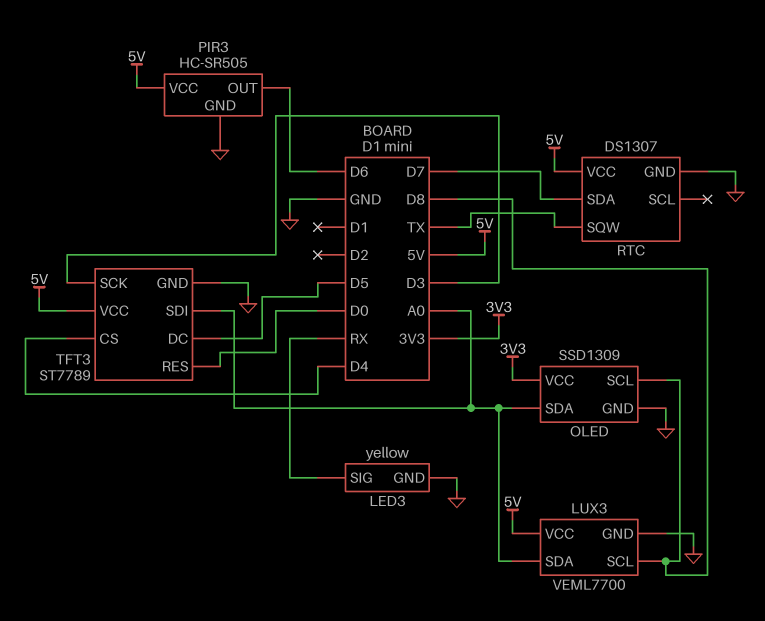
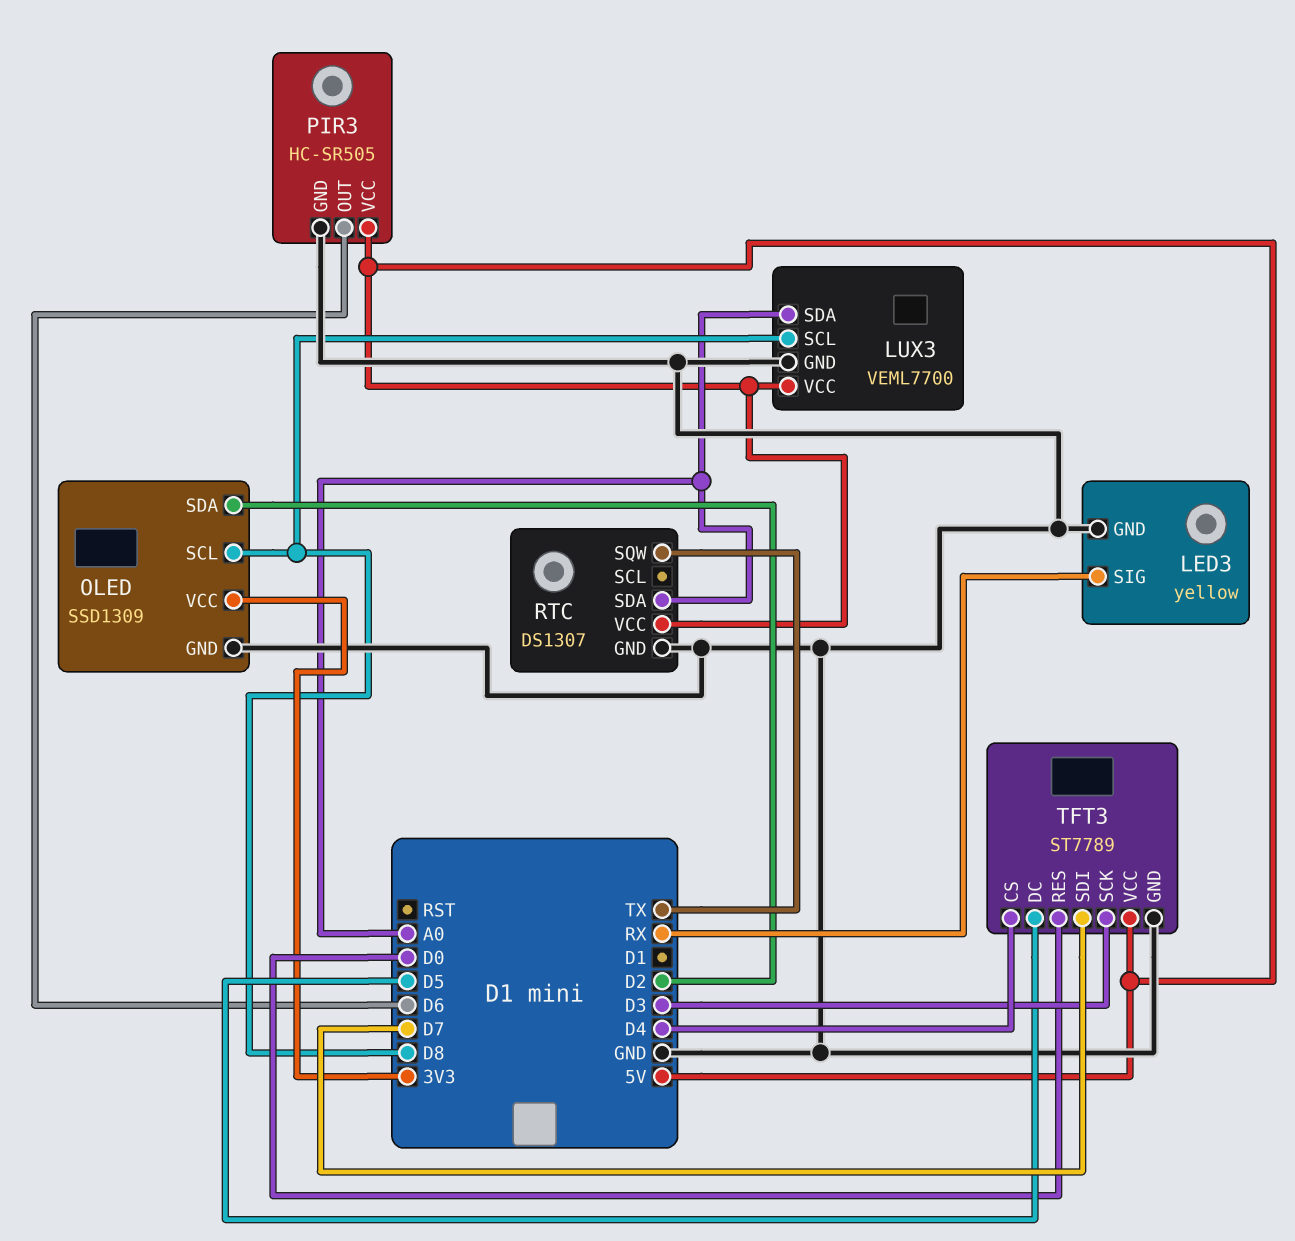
OLED pin SDA: A0 -> D2
RTC pin SDA: D7 -> A0
TFT3 pin SDI: A0 -> D7

